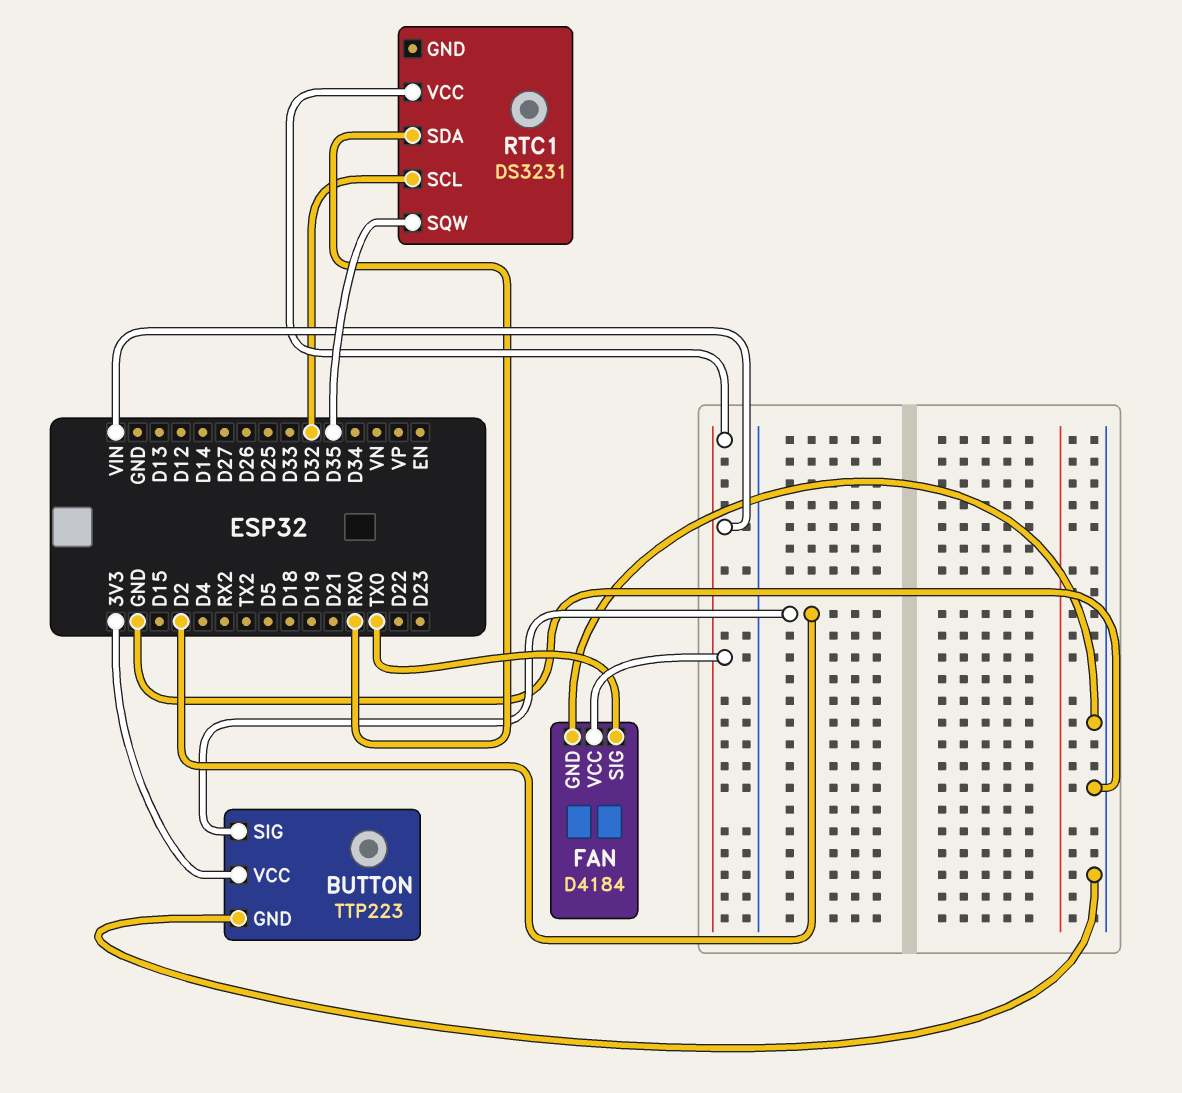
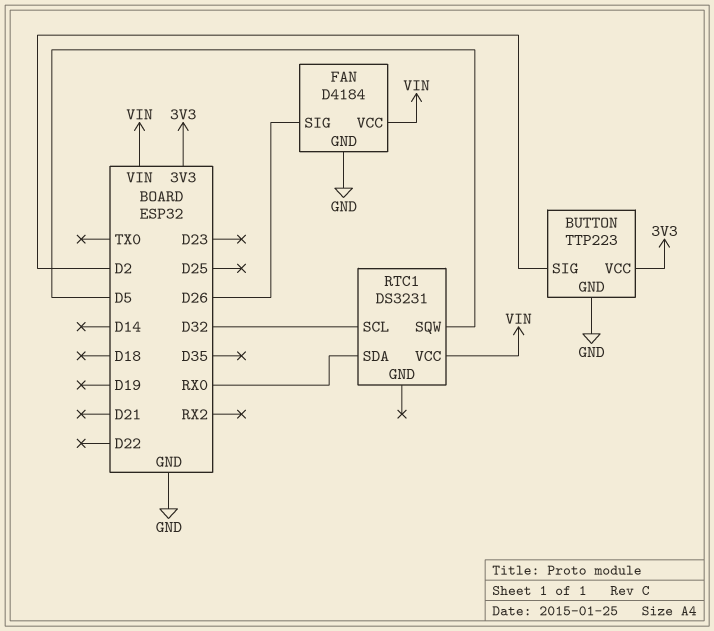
FAN pin SIG: TX0 -> D26
RTC1 pin SQW: D35 -> D5

